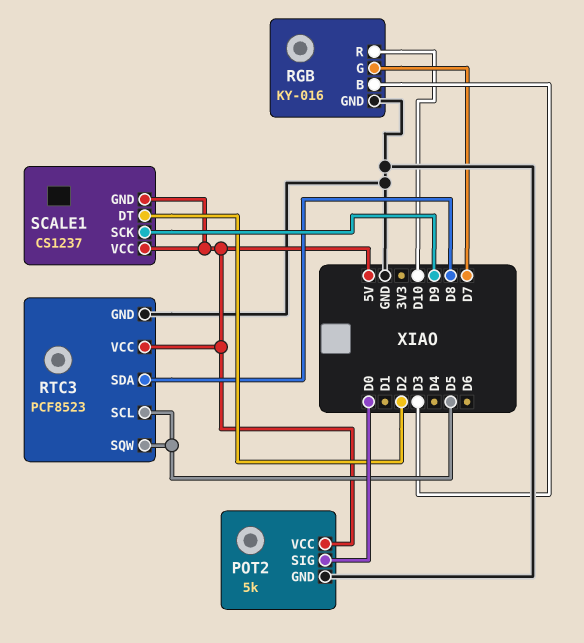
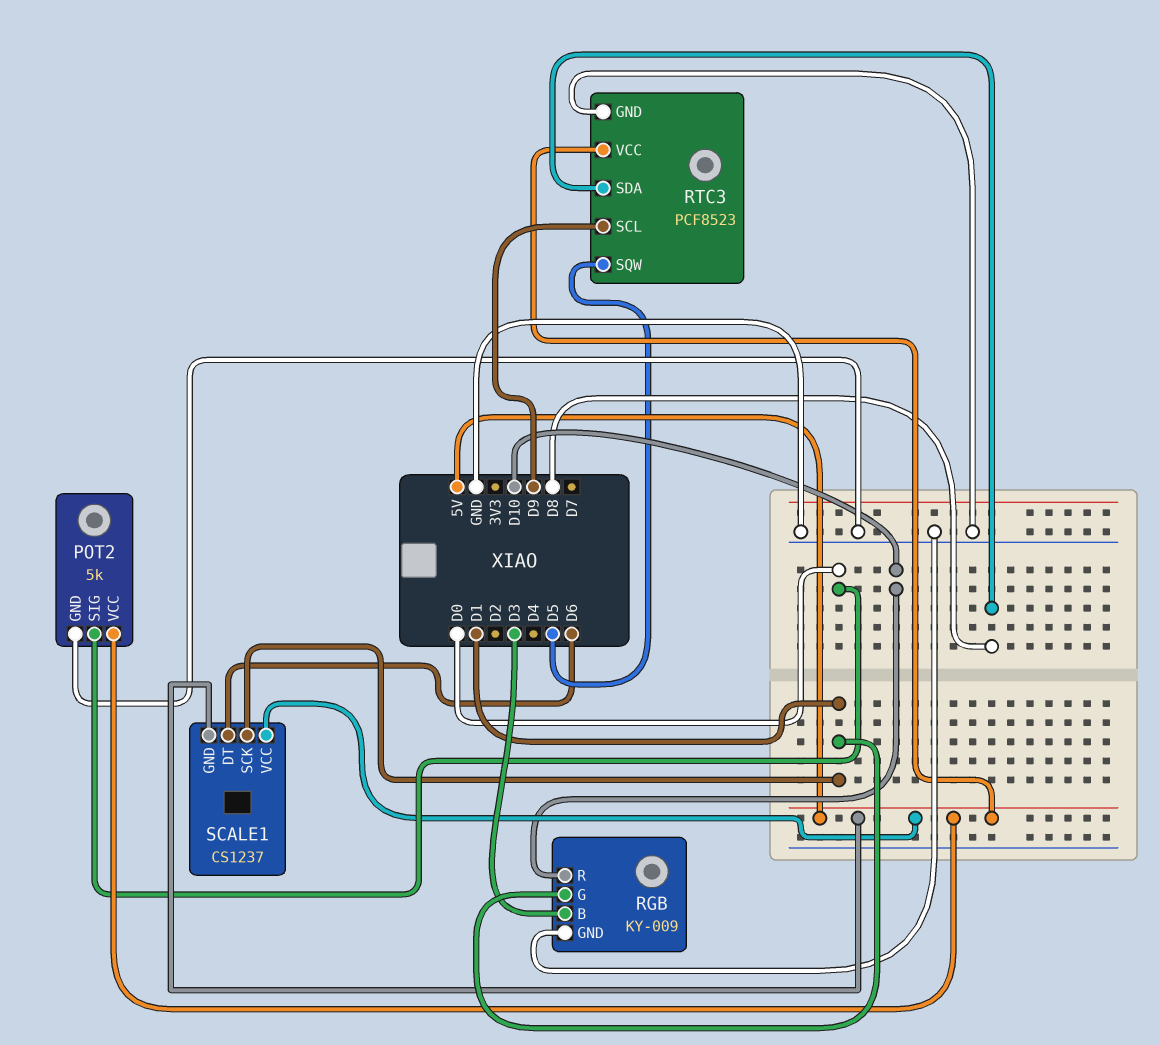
RGB: KY-016 -> KY-009
RGB pin G: D7 -> D1
RTC3 pin SCL: D5 -> D9
SCALE1 pin DT: D2 -> D6
SCALE1 pin SCK: D9 -> D1

